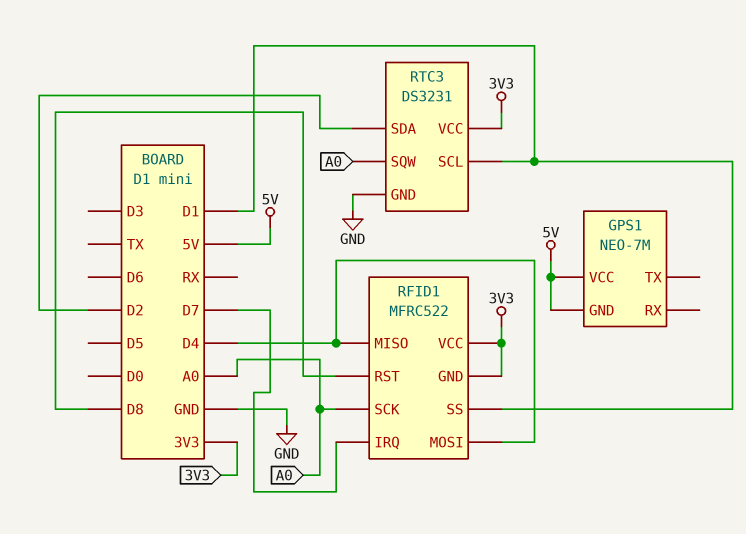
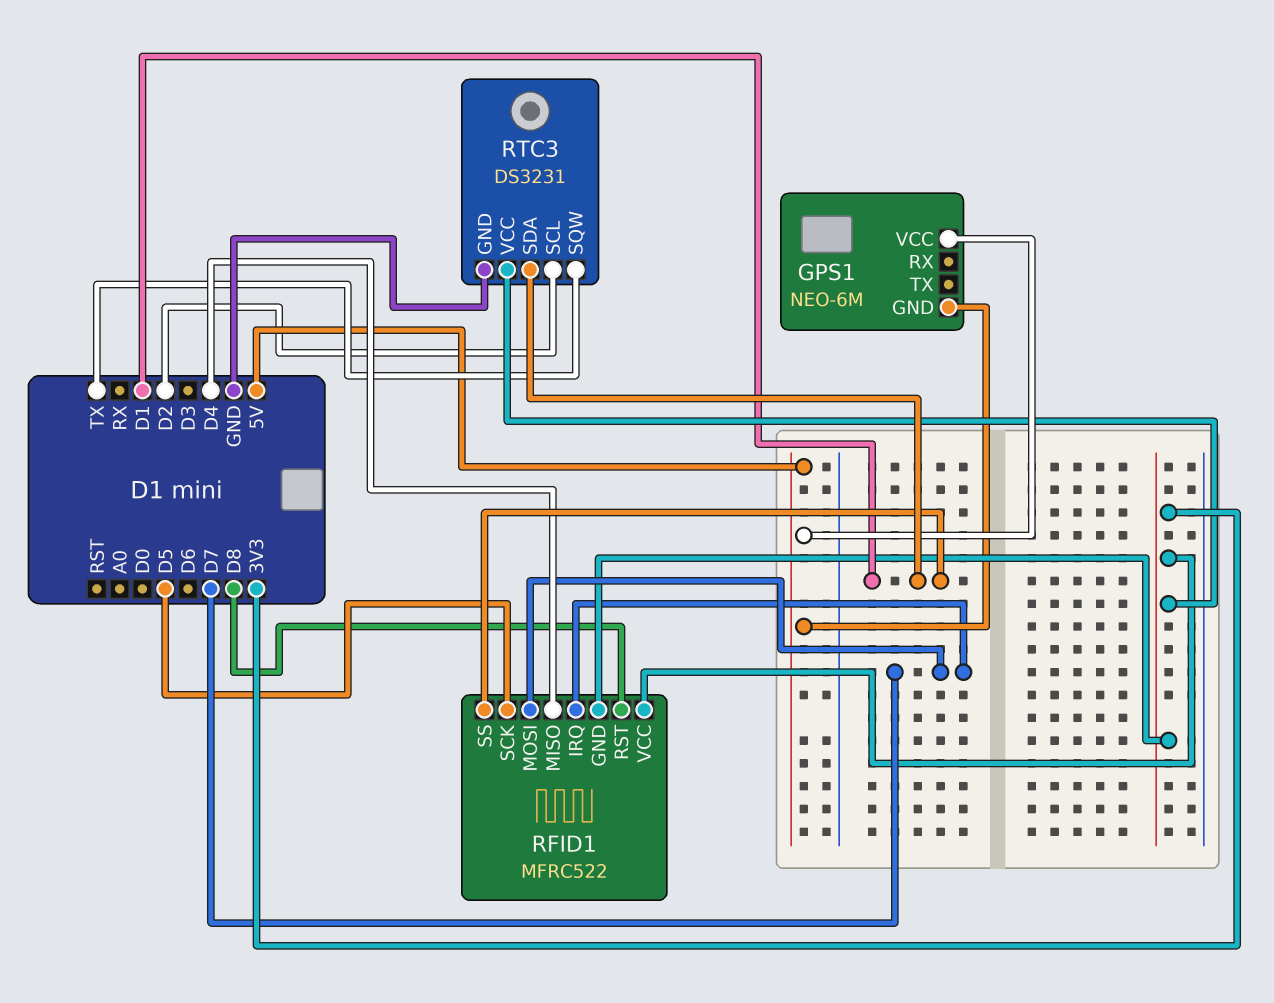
GPS1: NEO-7M -> NEO-6M
RFID1 pin MOSI: D4 -> D7
RFID1 pin SCK: A0 -> D5
RTC3 pin SCL: D1 -> D2
RTC3 pin SDA: D2 -> D1
RTC3 pin SQW: A0 -> TX

